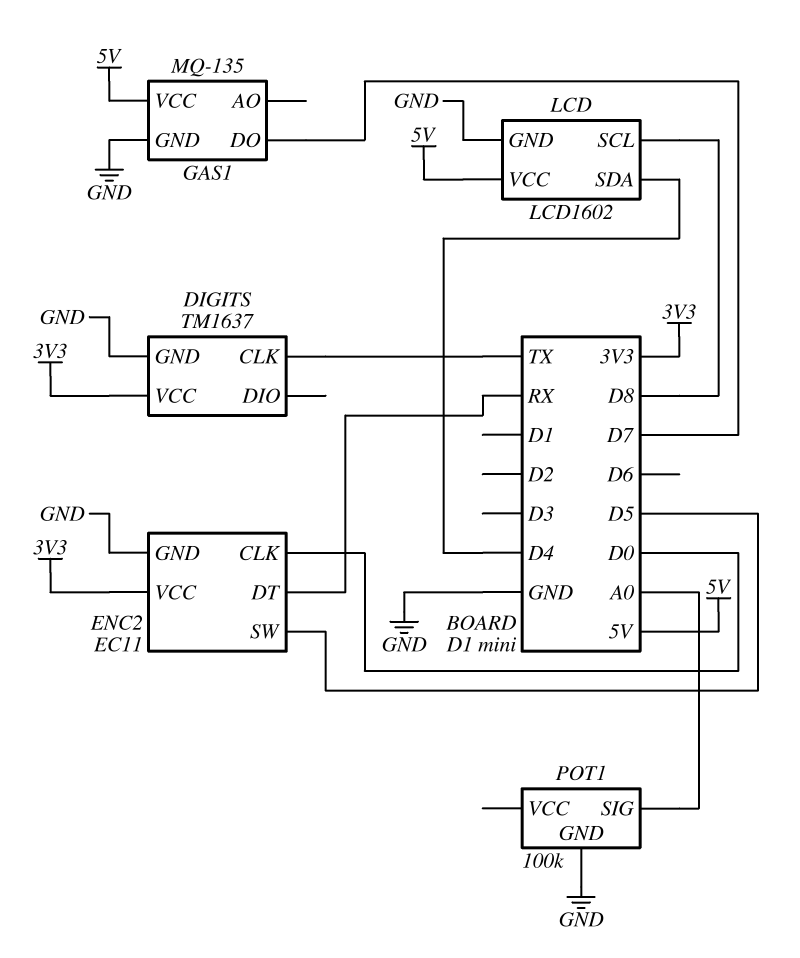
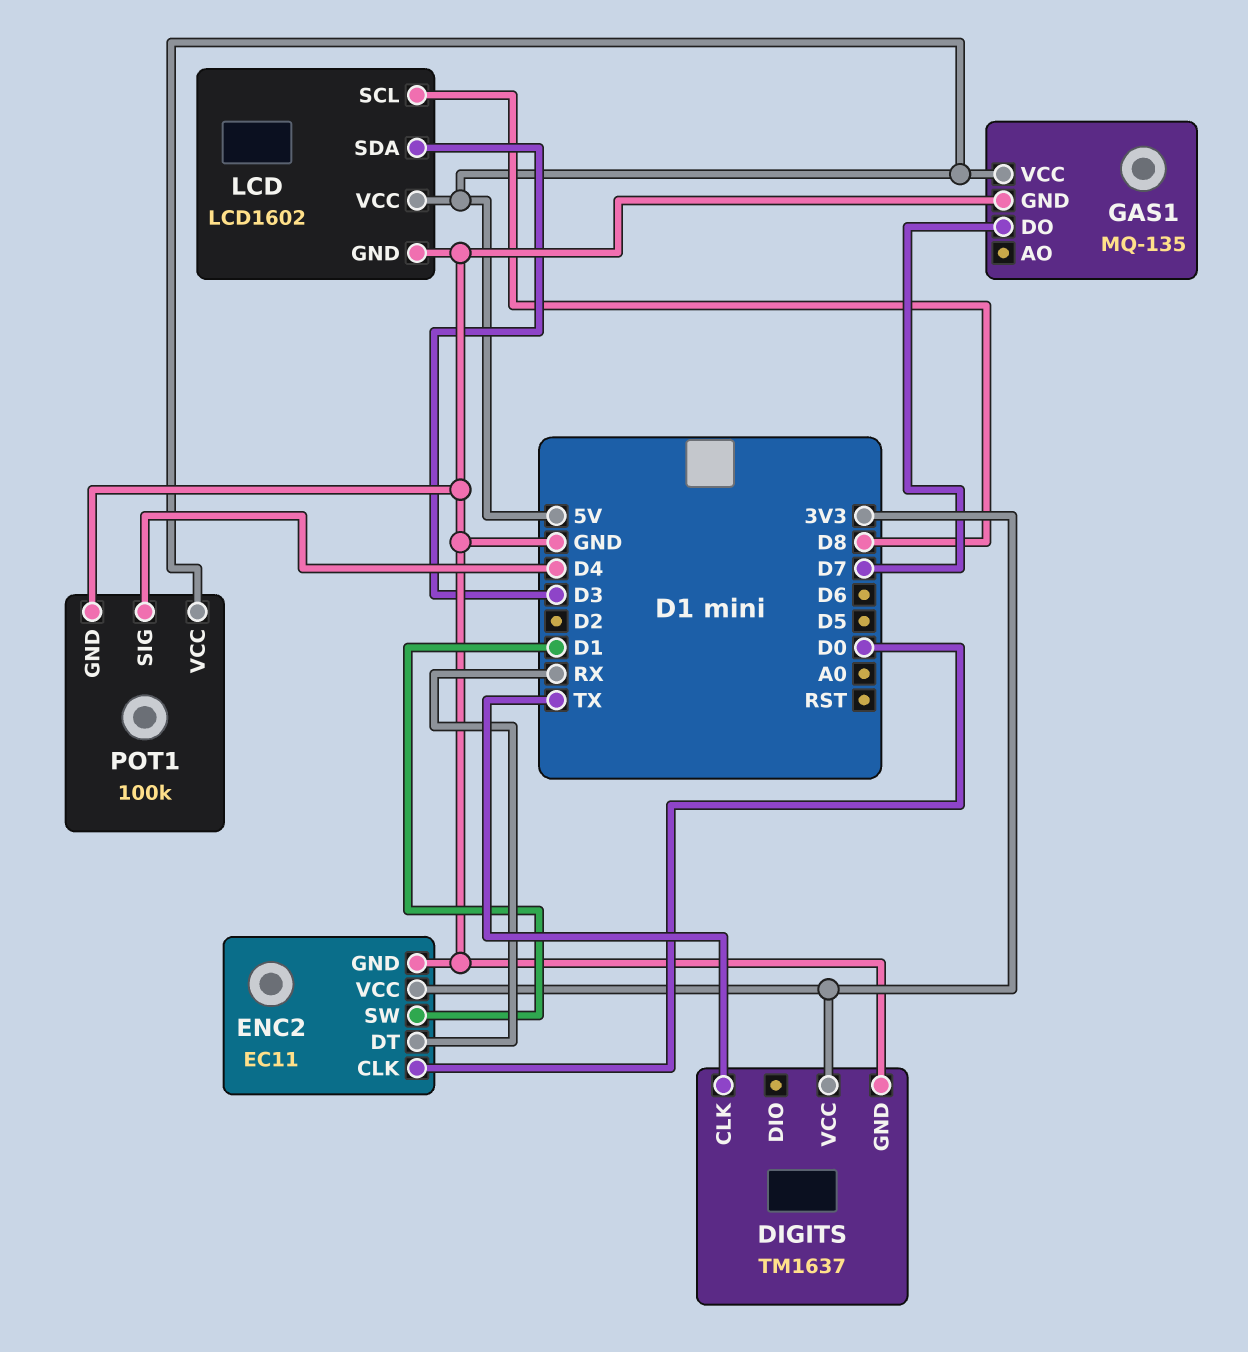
ENC2 pin SW: D5 -> D1
LCD pin SDA: D4 -> D3
POT1 pin SIG: A0 -> D4
POT1 pin VCC: none -> 5V

